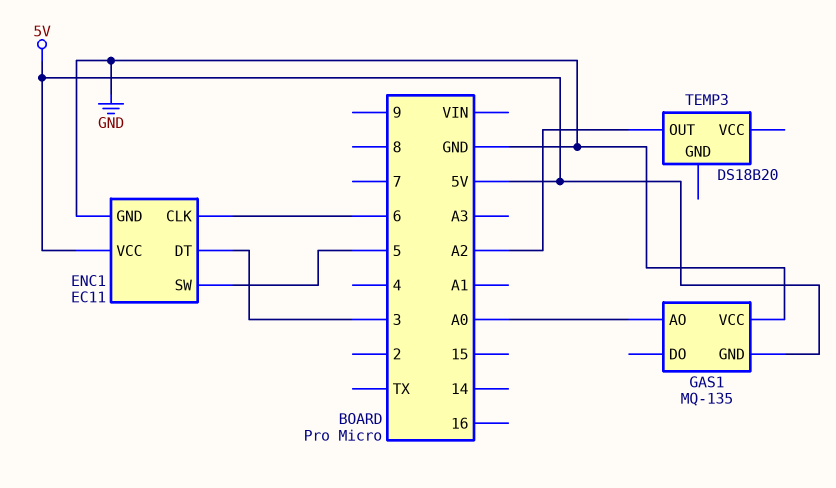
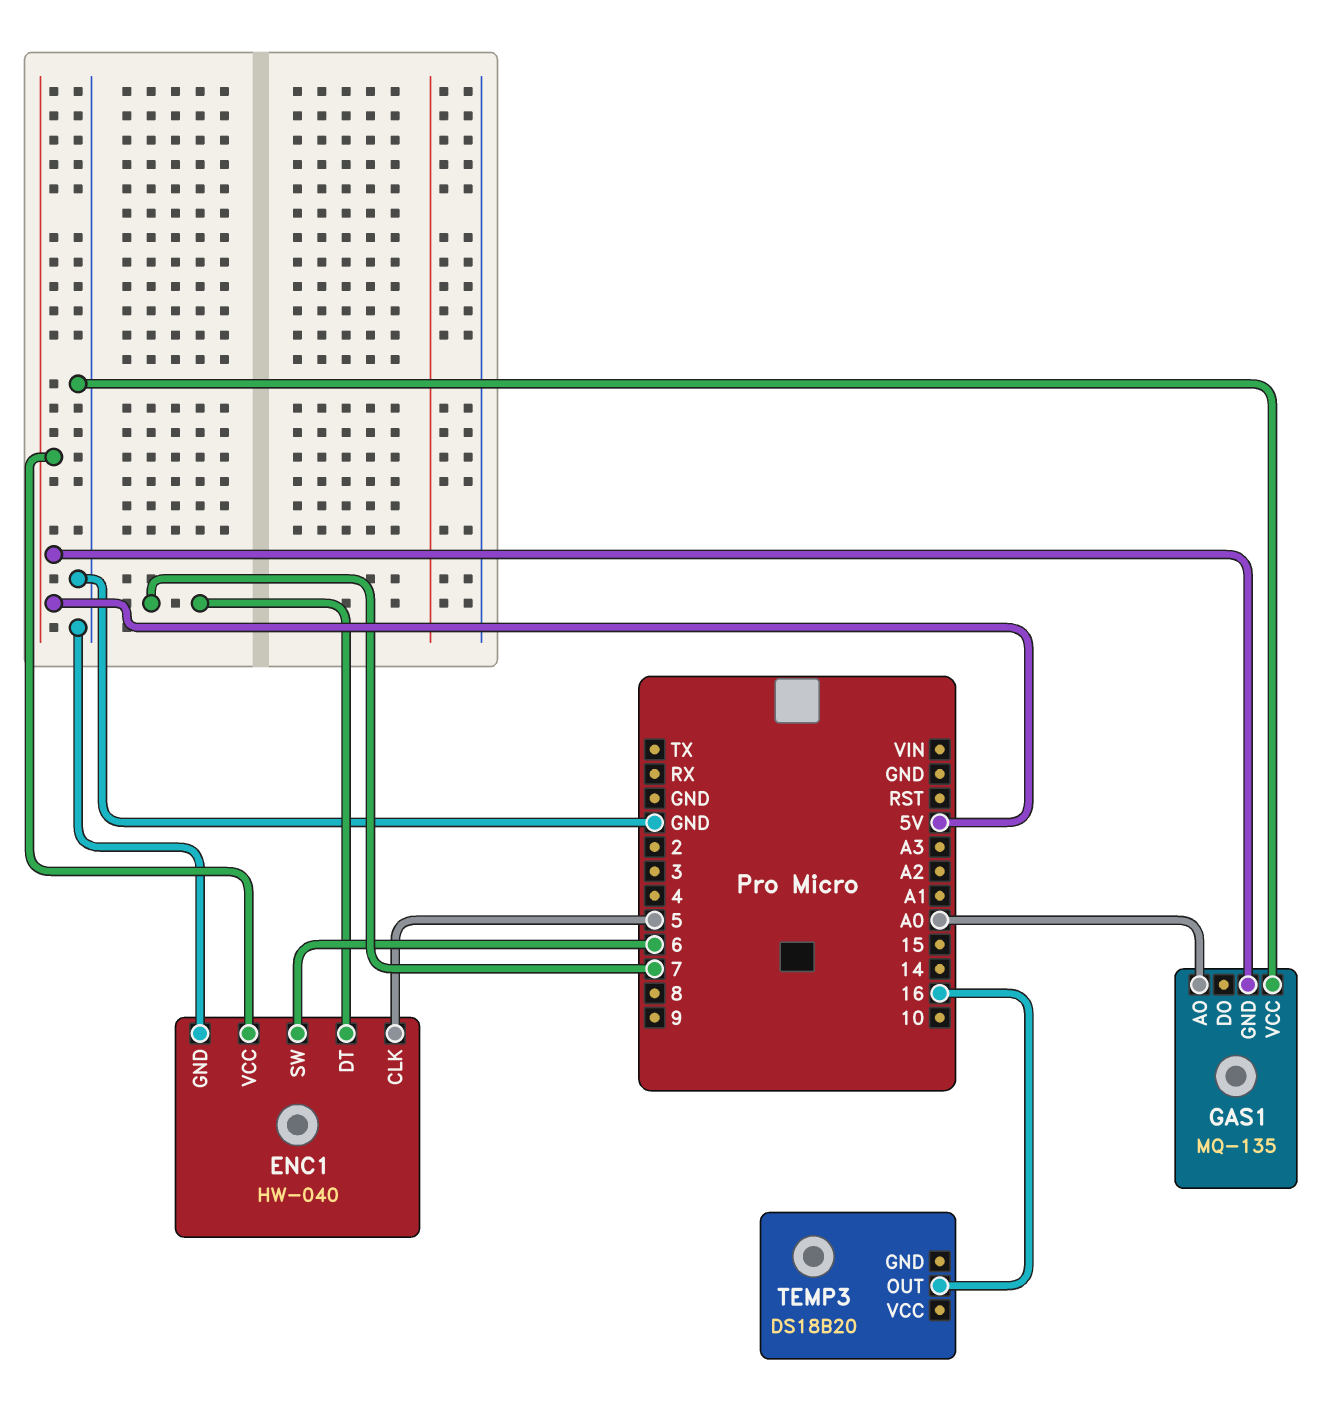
ENC1: EC11 -> HW-040
ENC1 pin CLK: 6 -> 5
ENC1 pin DT: 3 -> 7
ENC1 pin SW: 5 -> 6
TEMP3 pin OUT: A2 -> 16

